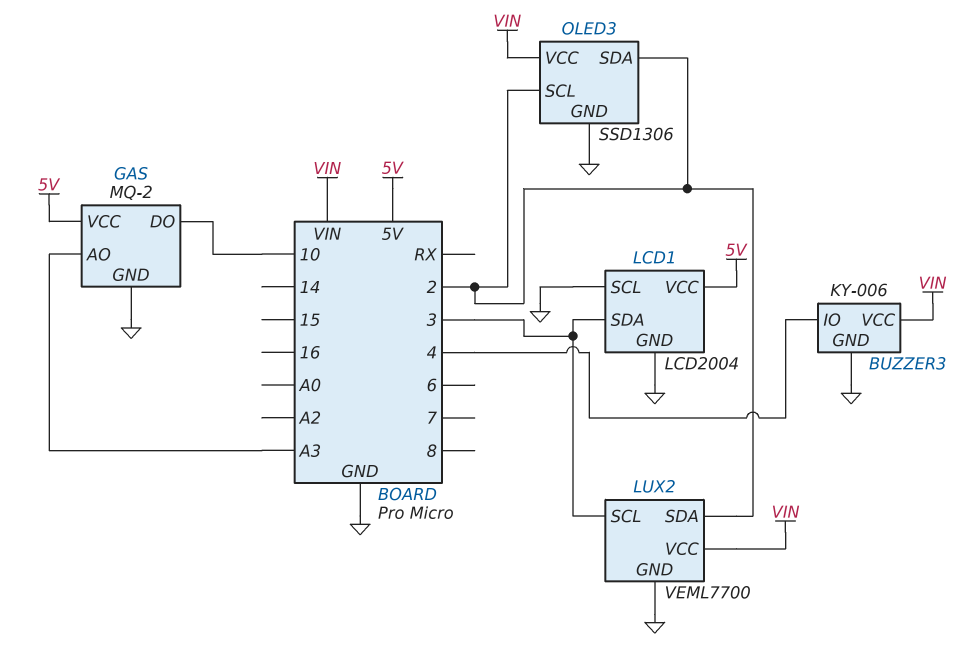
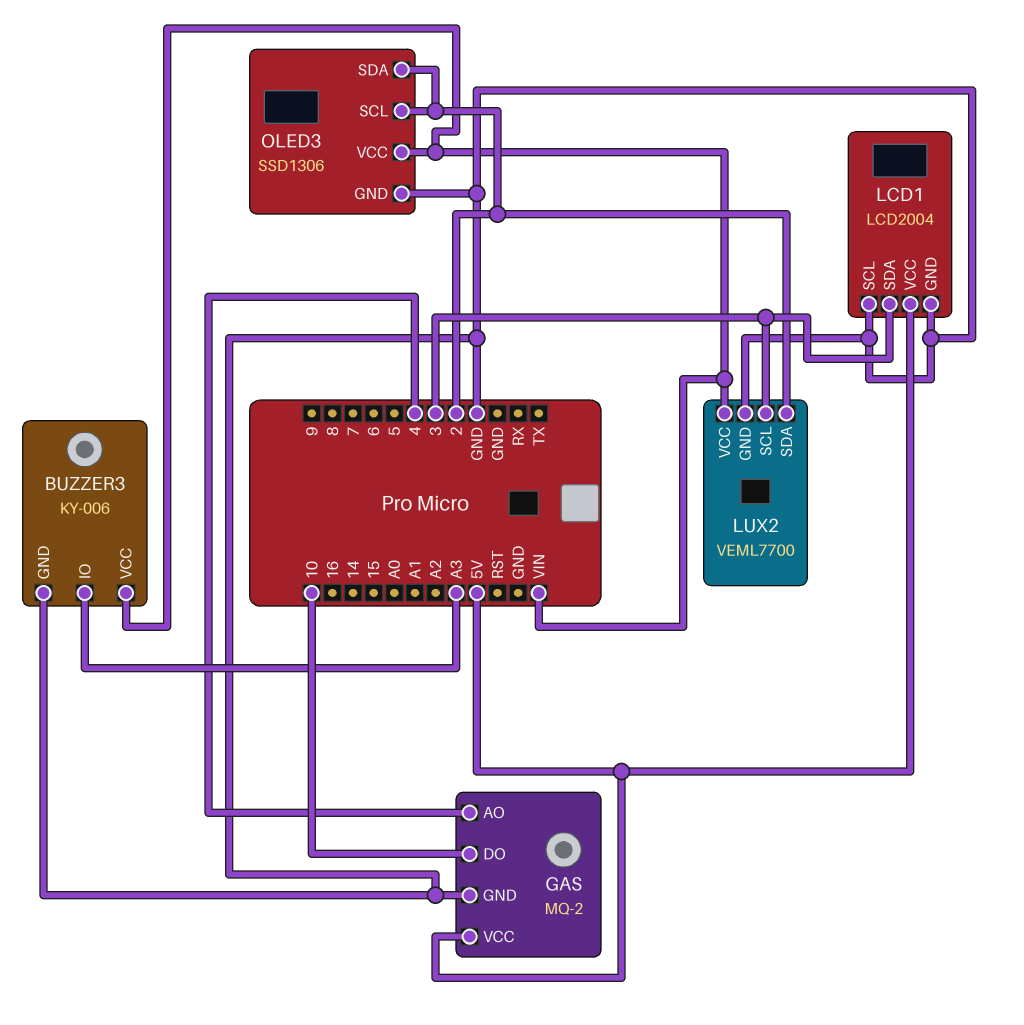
BUZZER3 pin IO: 4 -> A3
GAS pin AO: A3 -> 4

